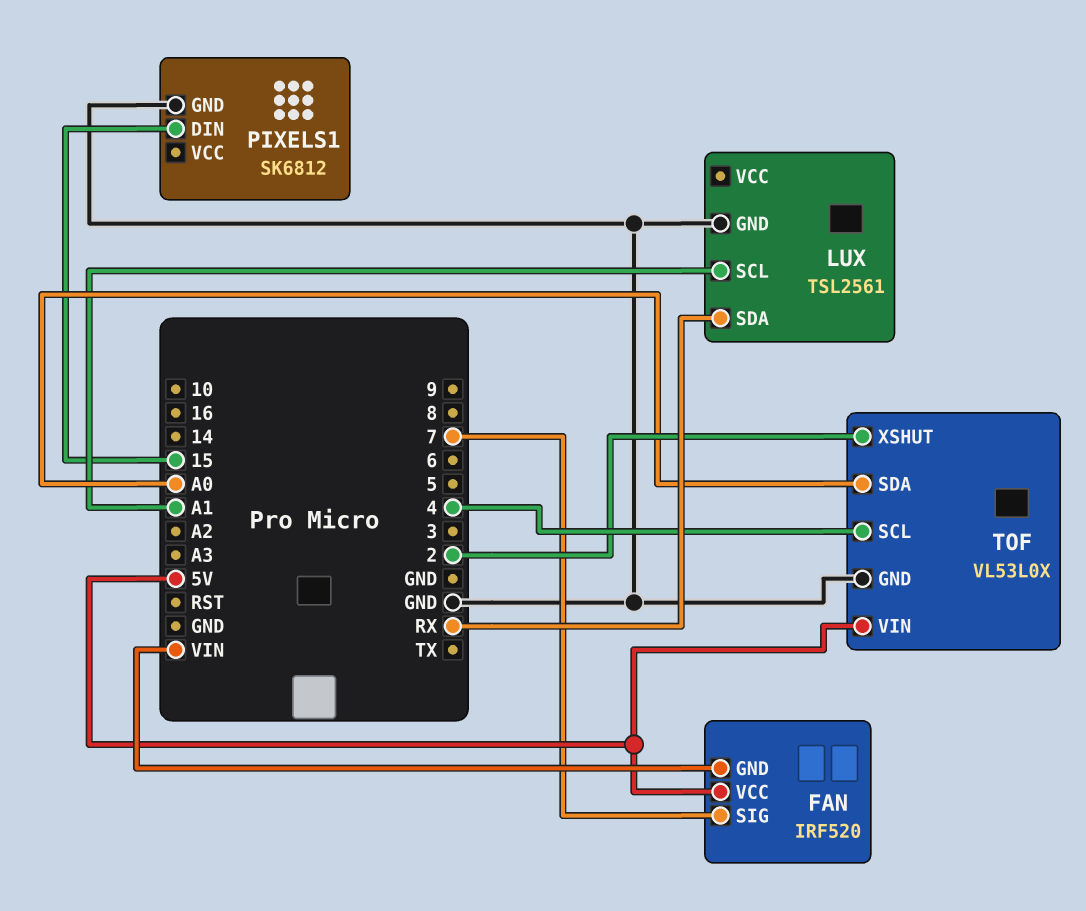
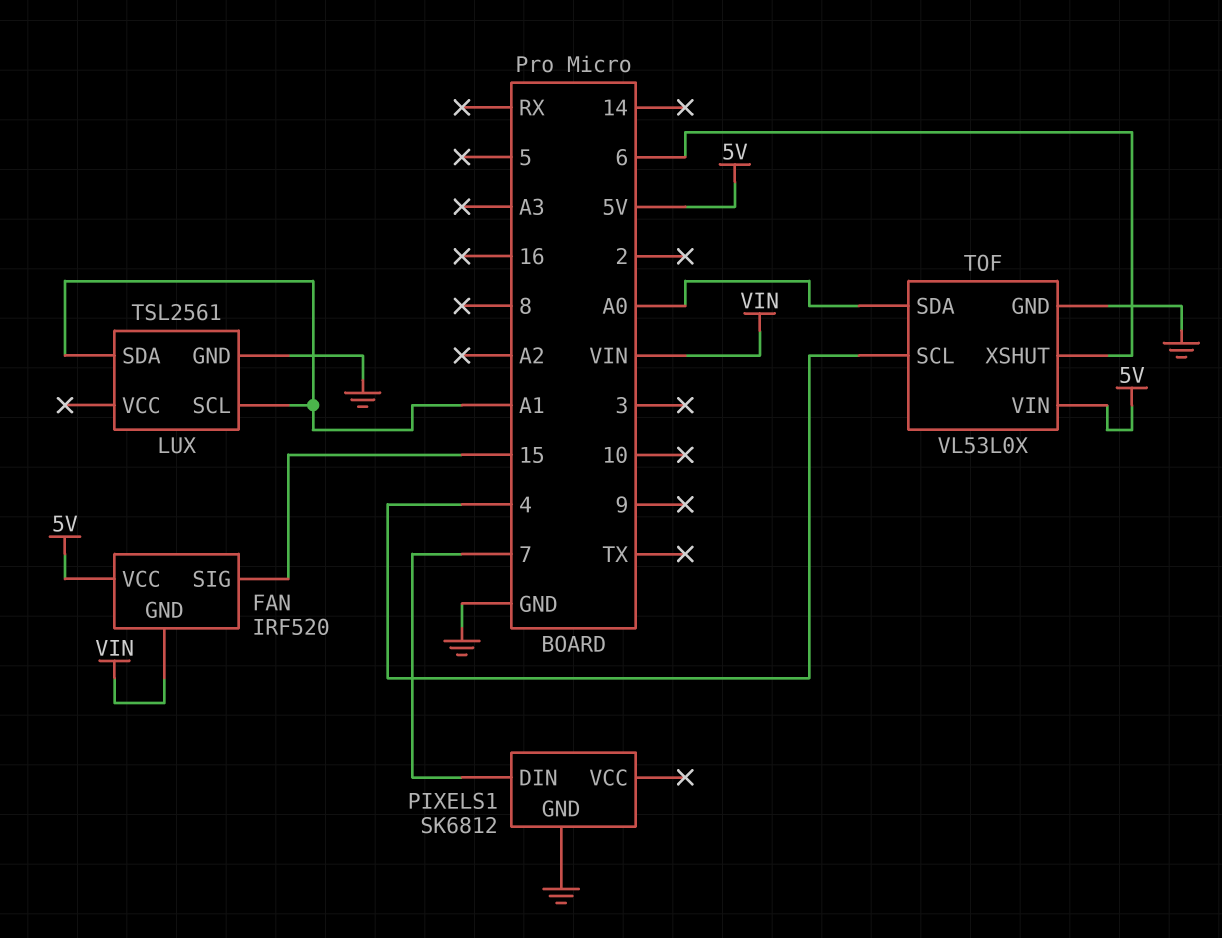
FAN pin SIG: 7 -> 15
LUX pin SDA: RX -> A1
PIXELS1 pin DIN: 15 -> 7
TOF pin XSHUT: 2 -> 6

